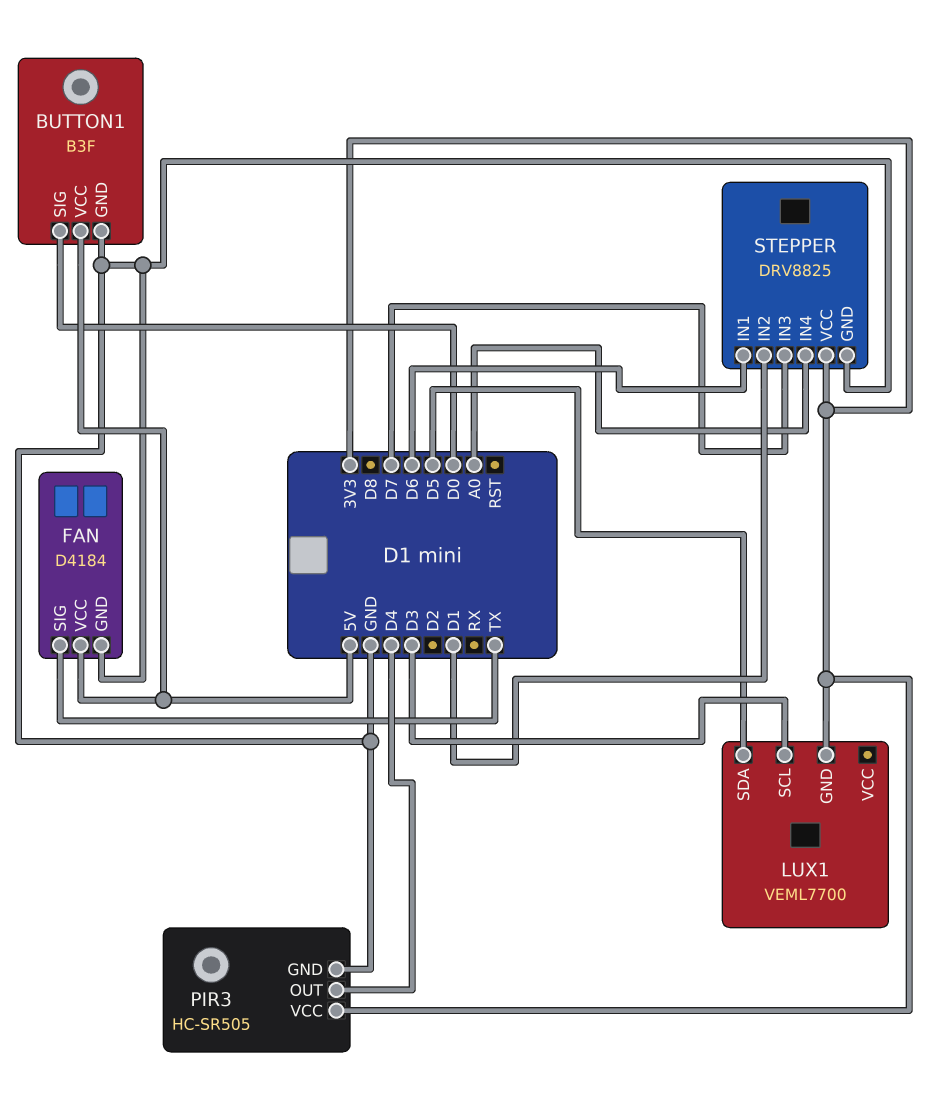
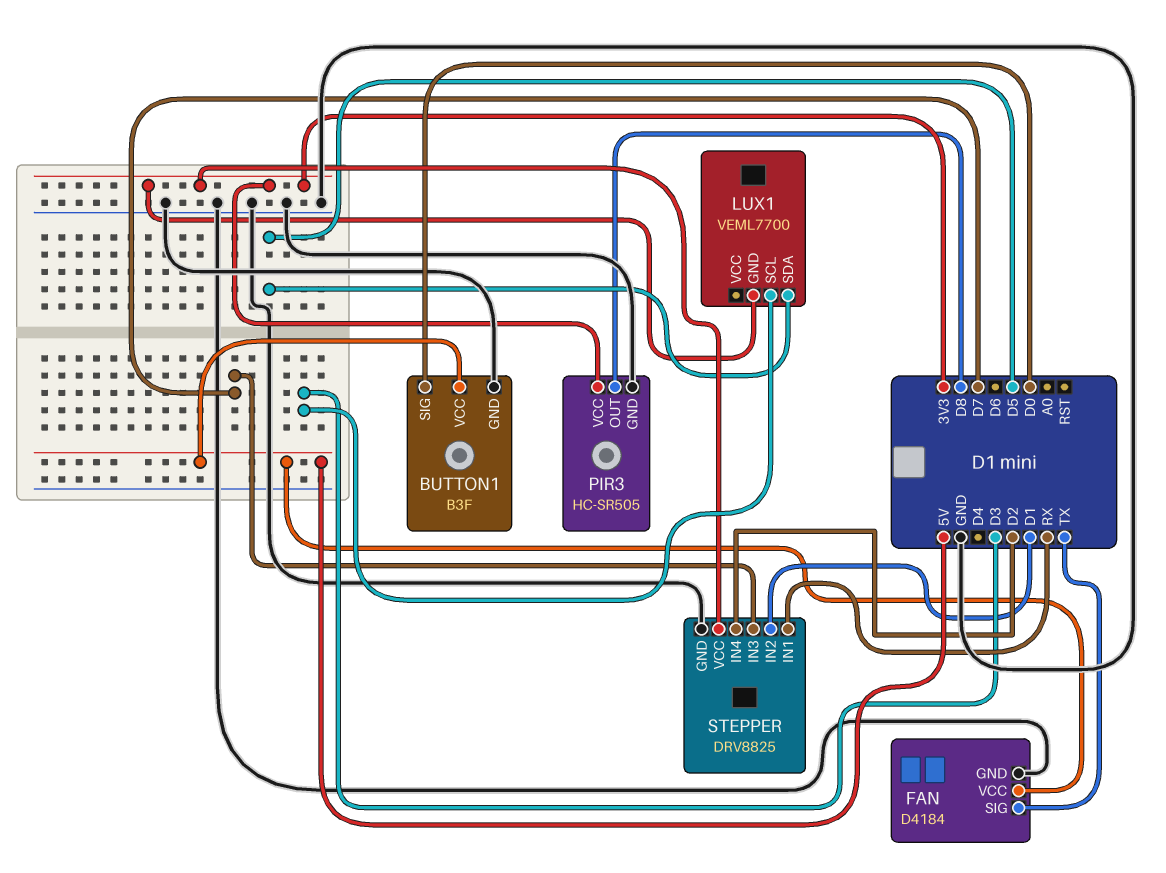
PIR3 pin OUT: D4 -> D8
STEPPER pin IN1: D6 -> RX
STEPPER pin IN4: A0 -> D2

